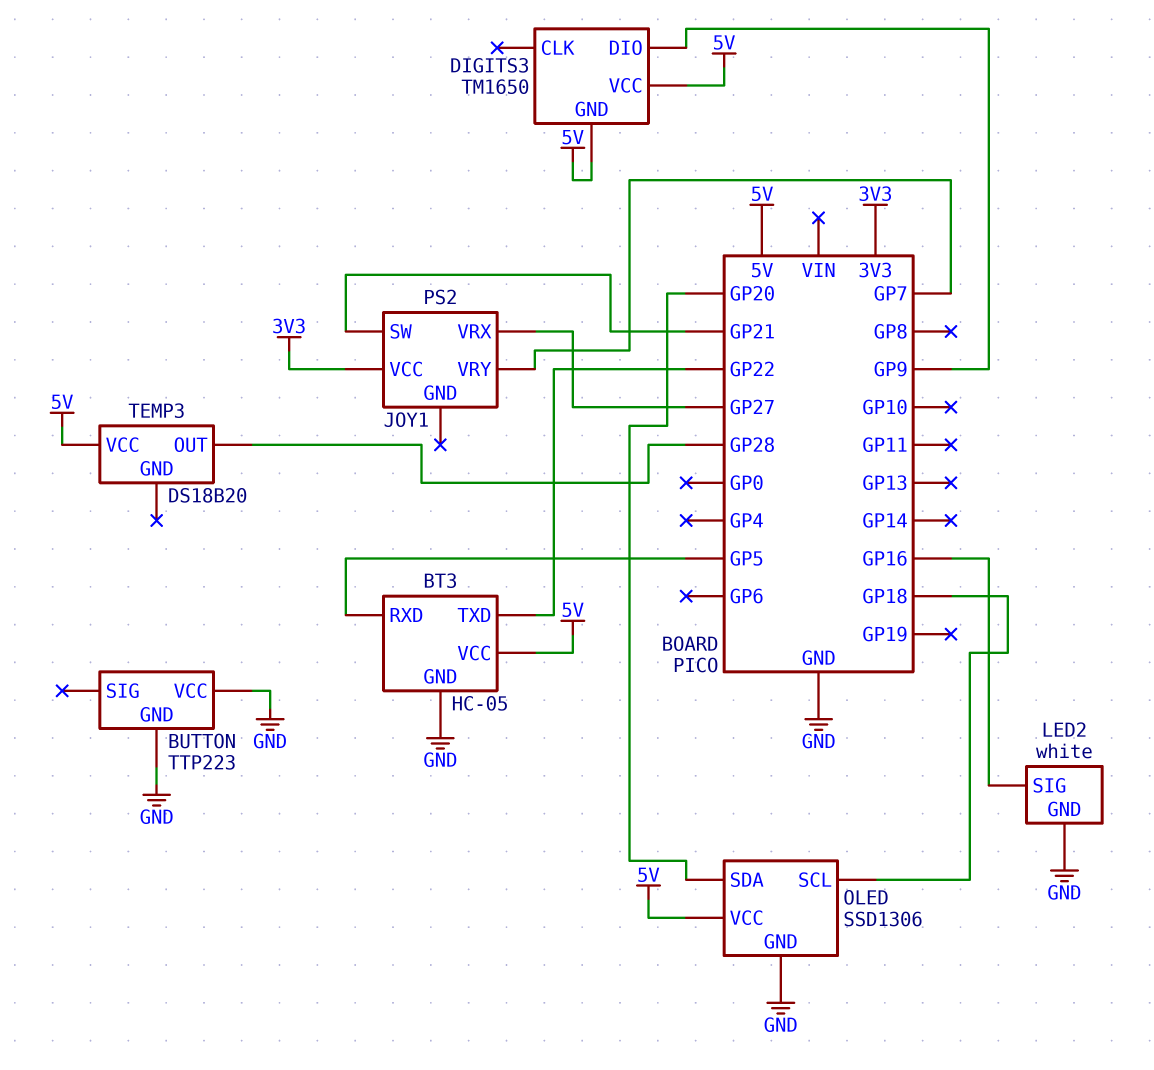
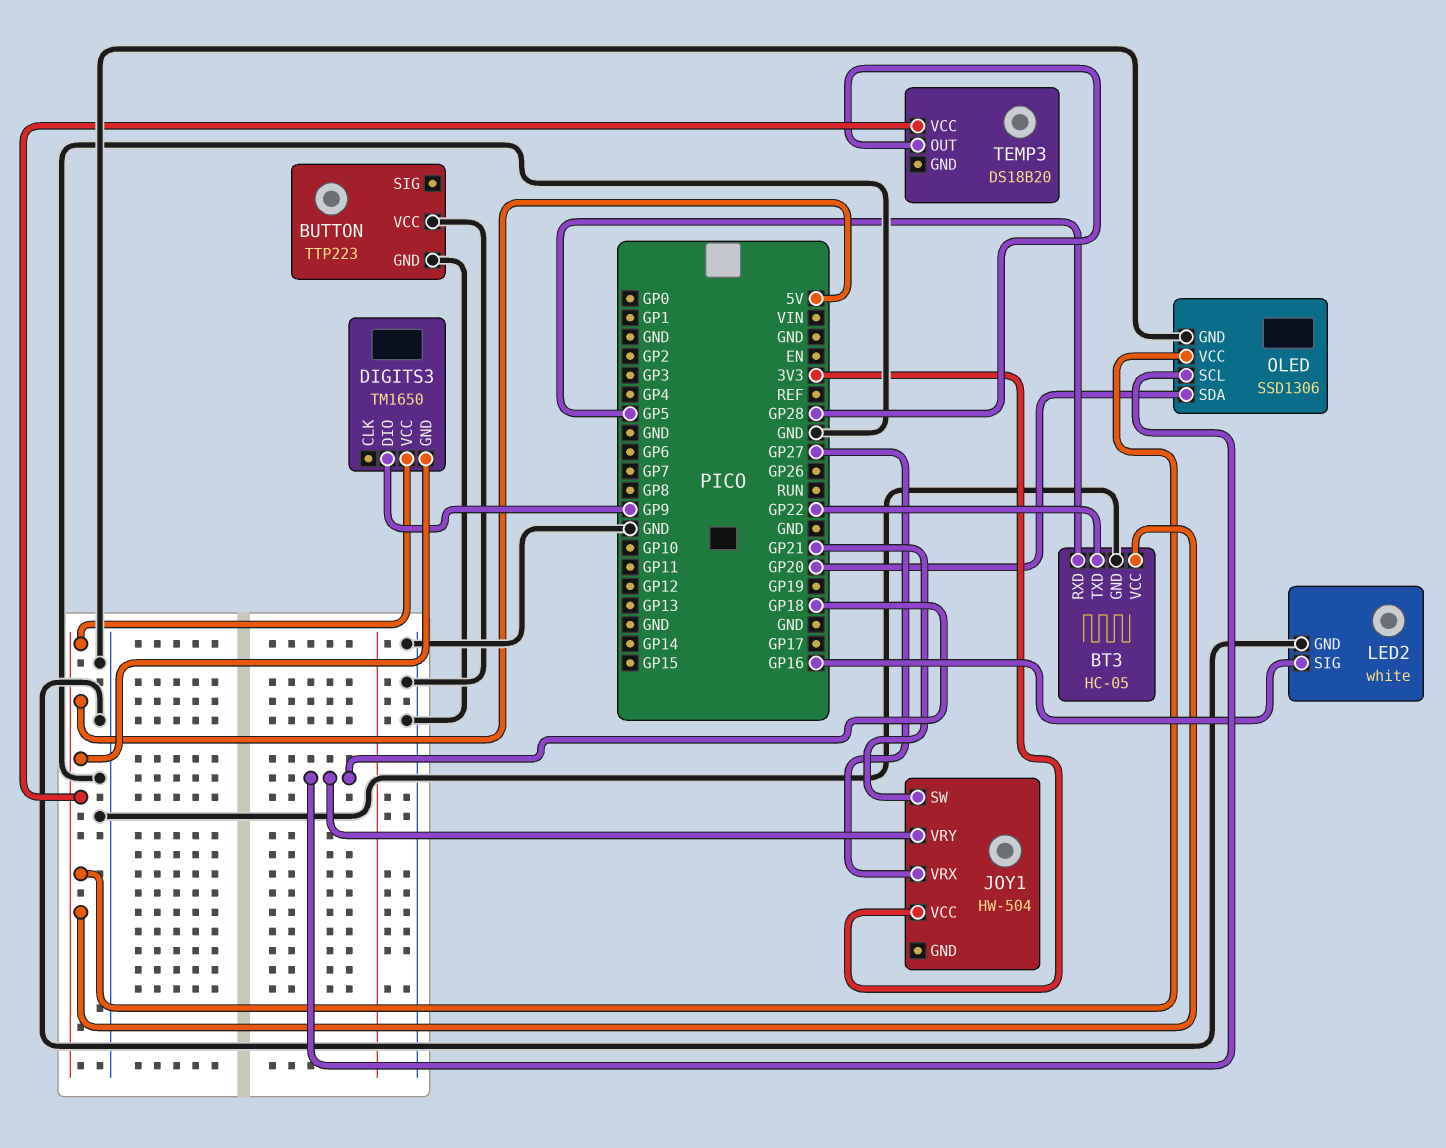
JOY1: PS2 -> HW-504
JOY1 pin VRY: GP7 -> GP18

